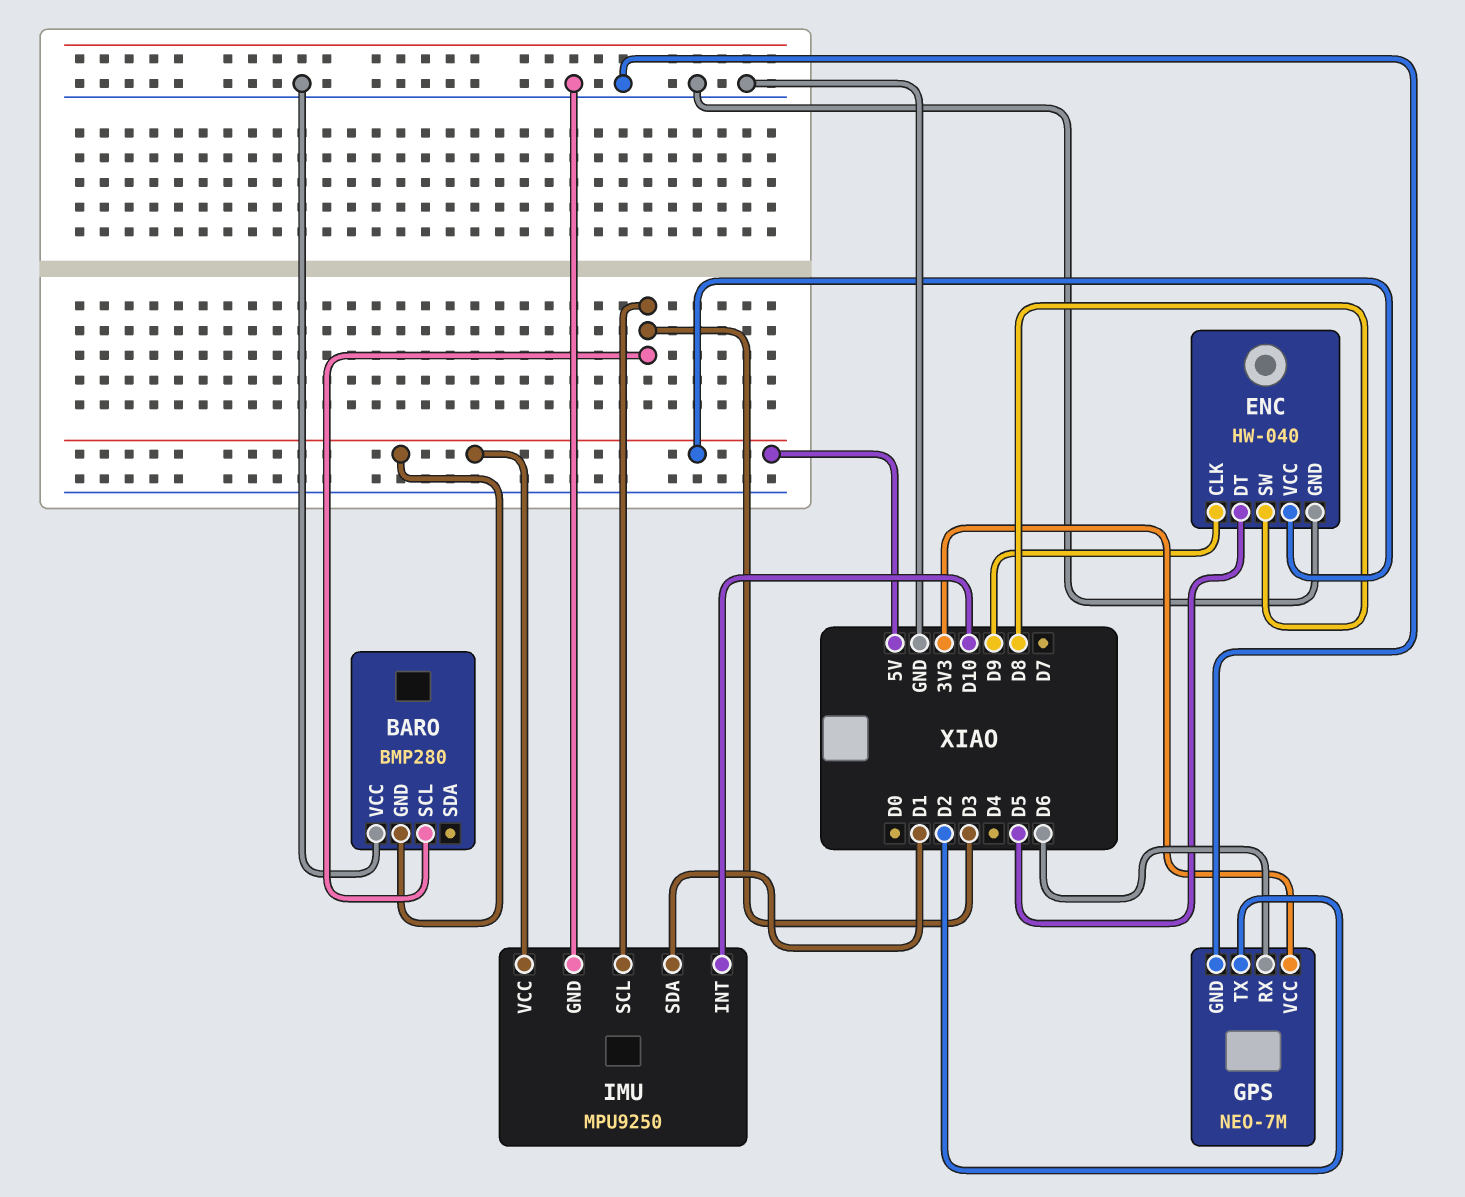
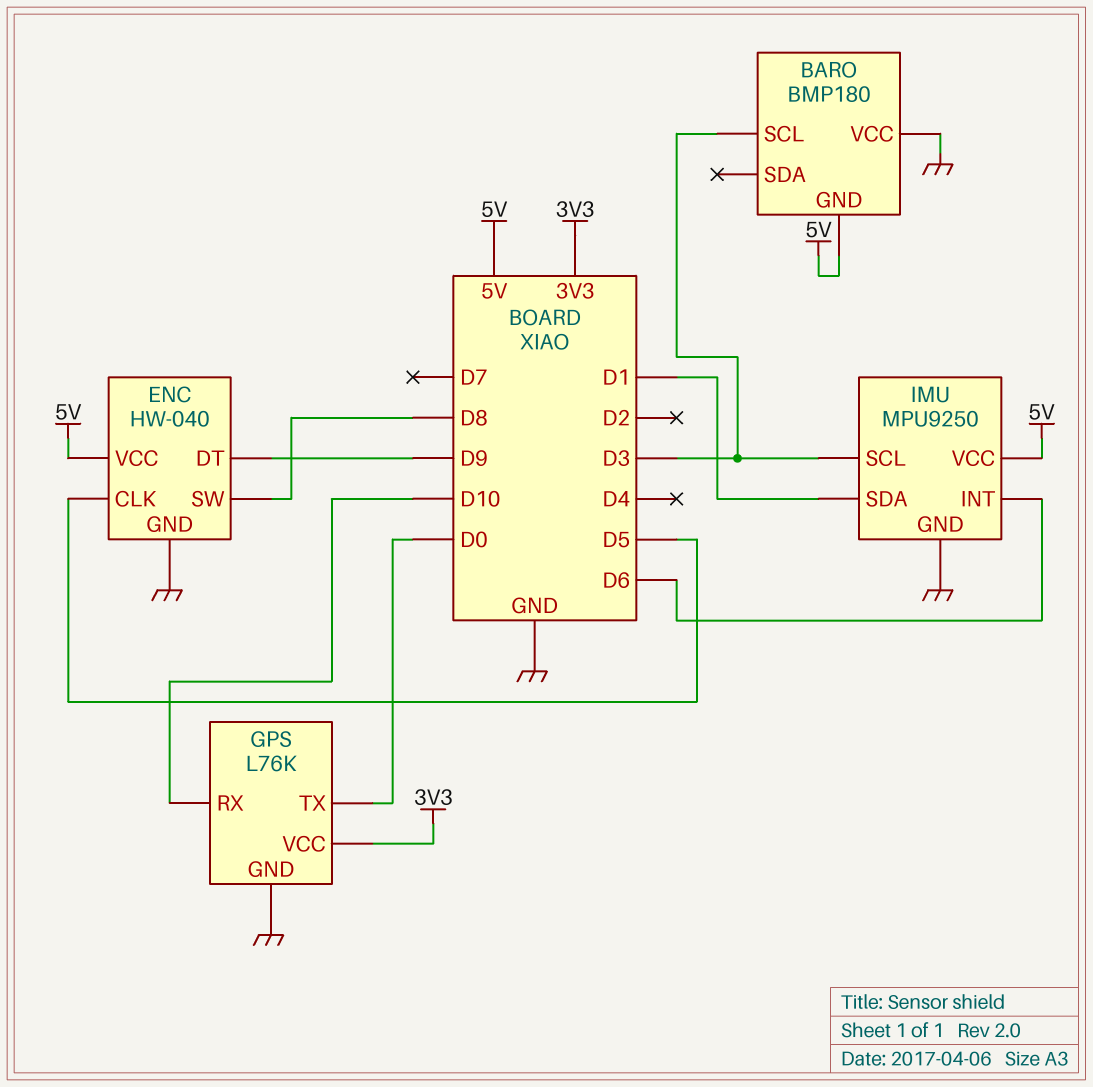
BARO: BMP280 -> BMP180
ENC pin CLK: D9 -> D5
ENC pin DT: D5 -> D9
GPS: NEO-7M -> L76K
GPS pin RX: D6 -> D10
GPS pin TX: D2 -> D0
IMU pin INT: D10 -> D6

